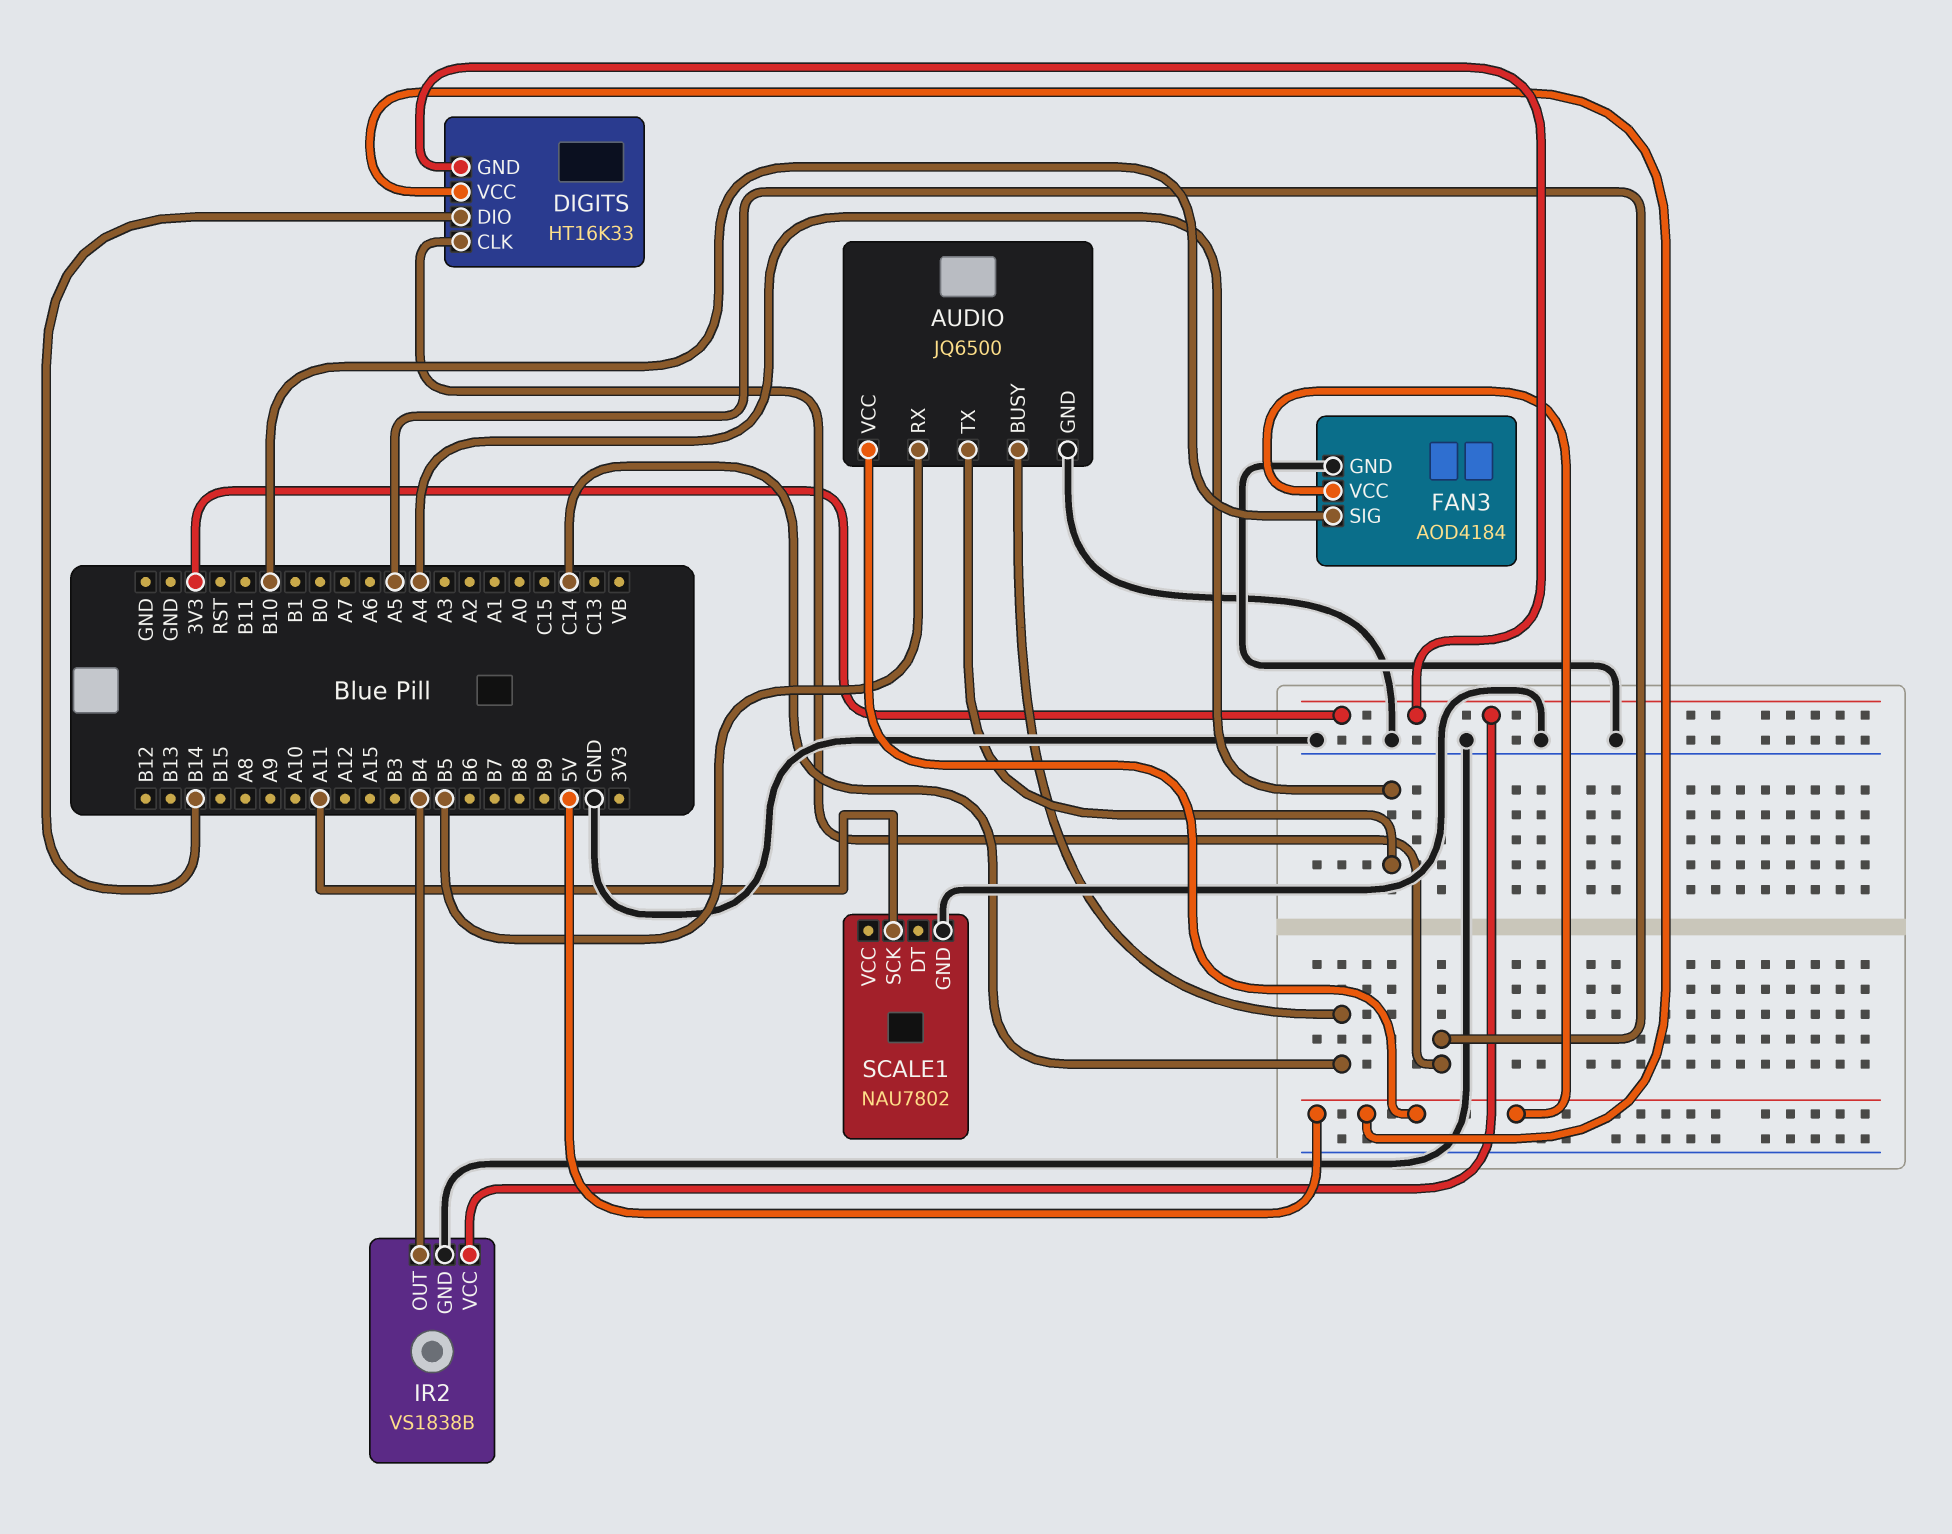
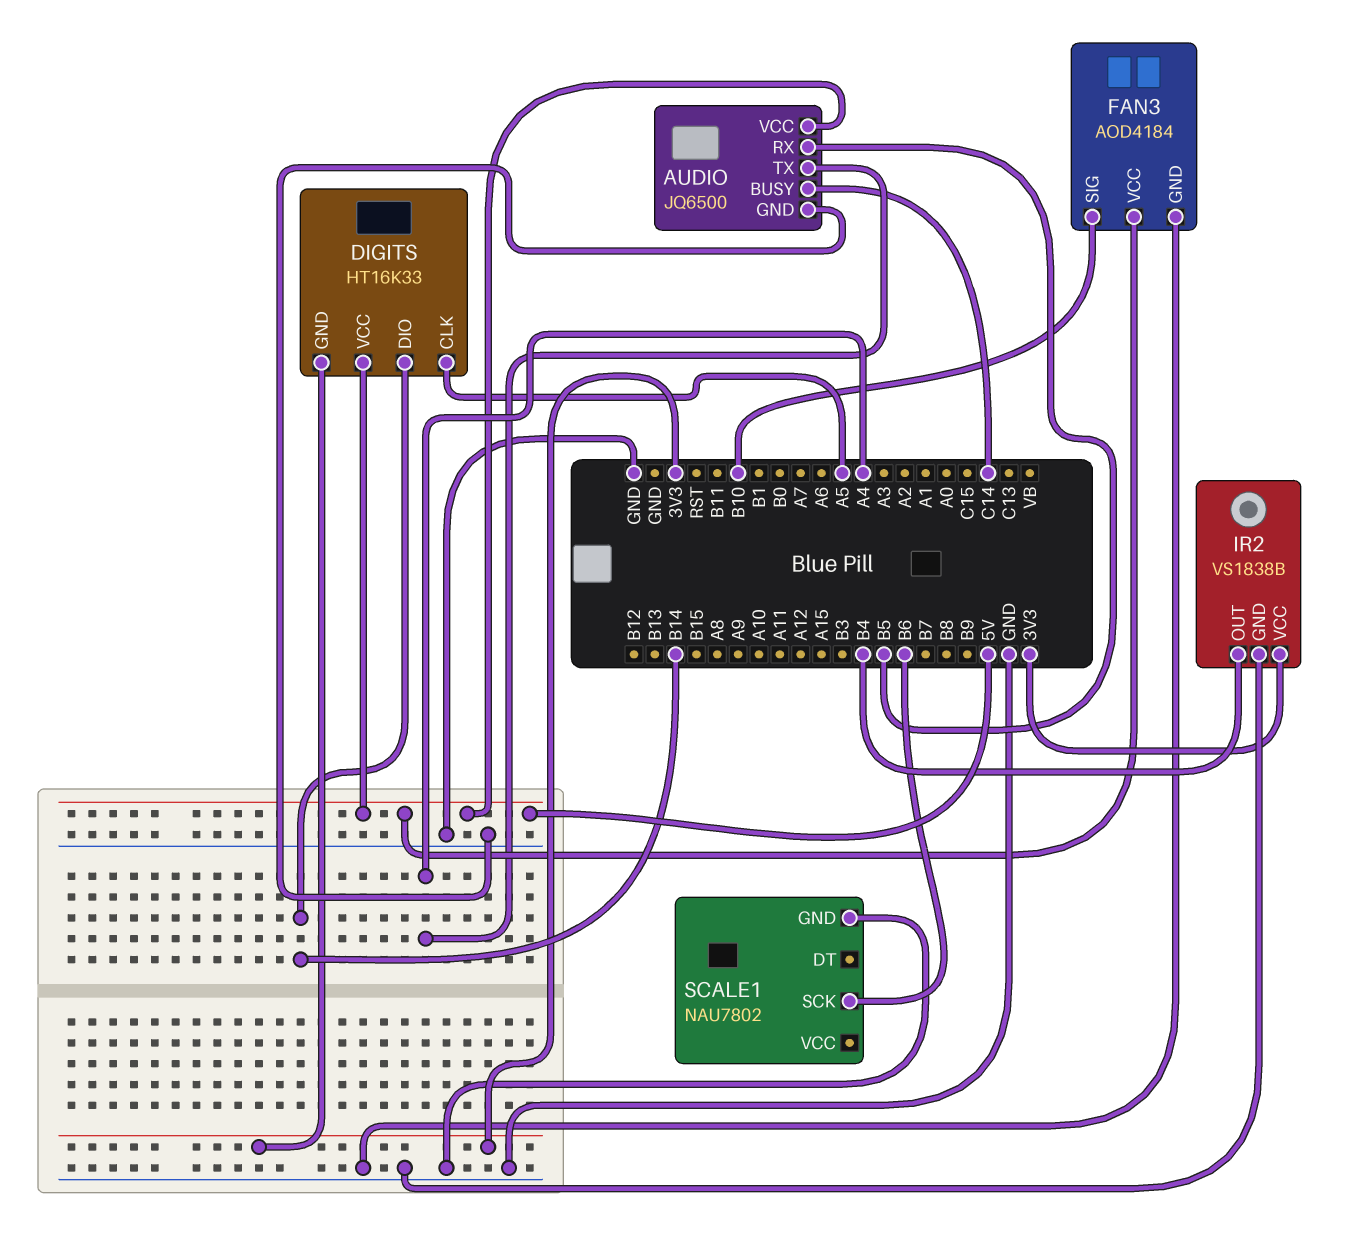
SCALE1 pin SCK: A11 -> B6

